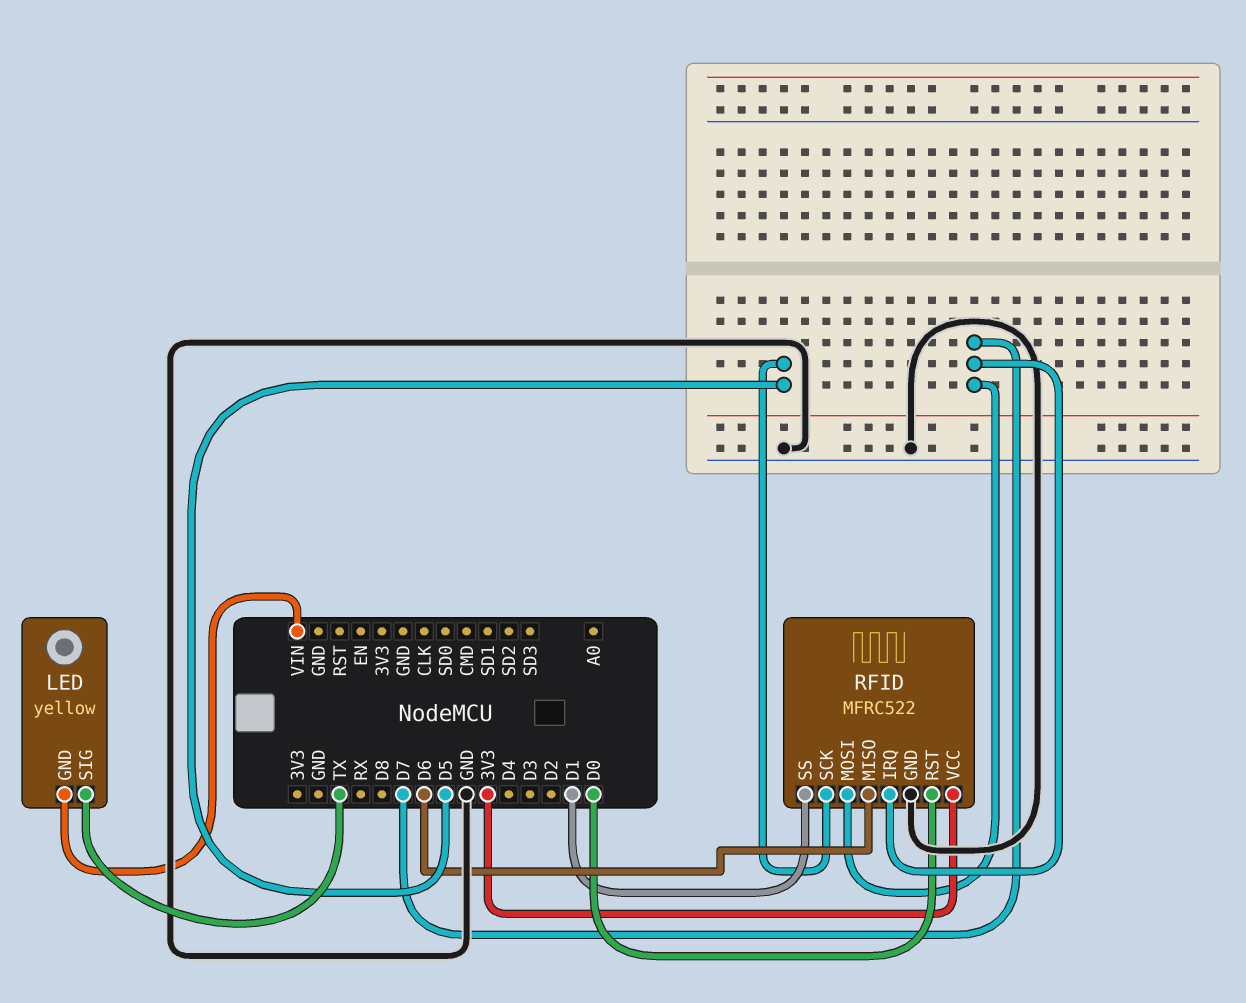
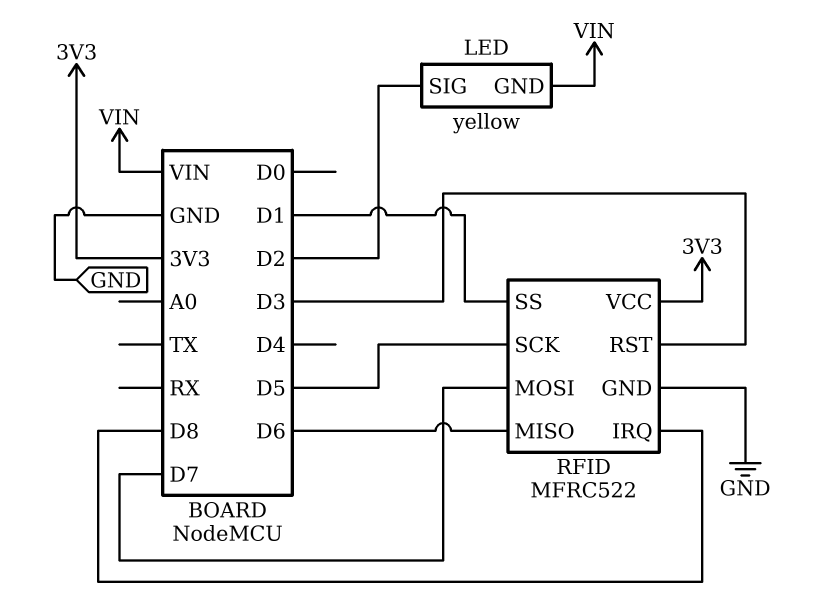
LED pin SIG: TX -> D2
RFID pin IRQ: D7 -> D8
RFID pin RST: D0 -> D3

